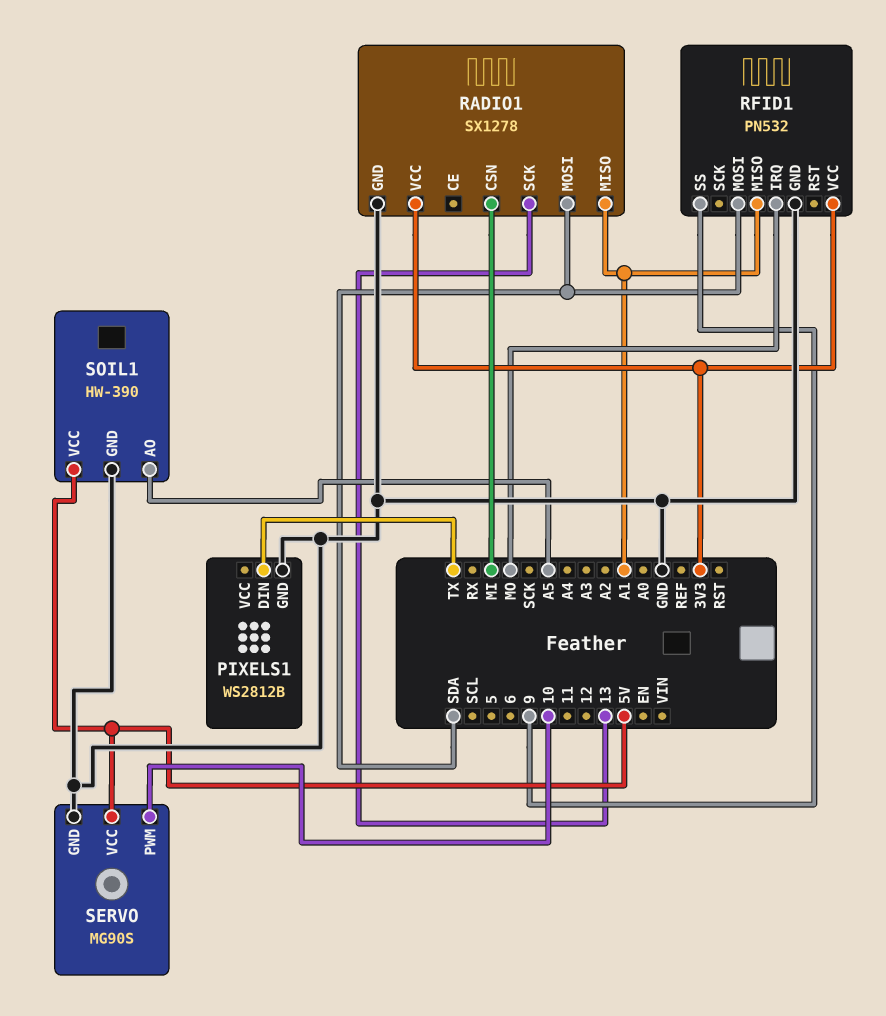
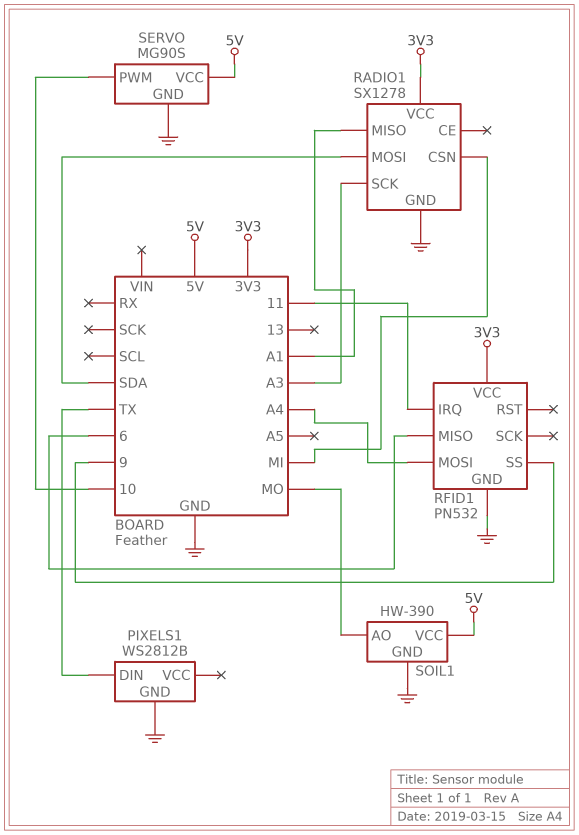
RADIO1 pin SCK: 13 -> A3
RFID1 pin IRQ: MO -> 11
RFID1 pin MISO: A1 -> 6
RFID1 pin MOSI: SDA -> A4
SOIL1 pin AO: A5 -> MO

